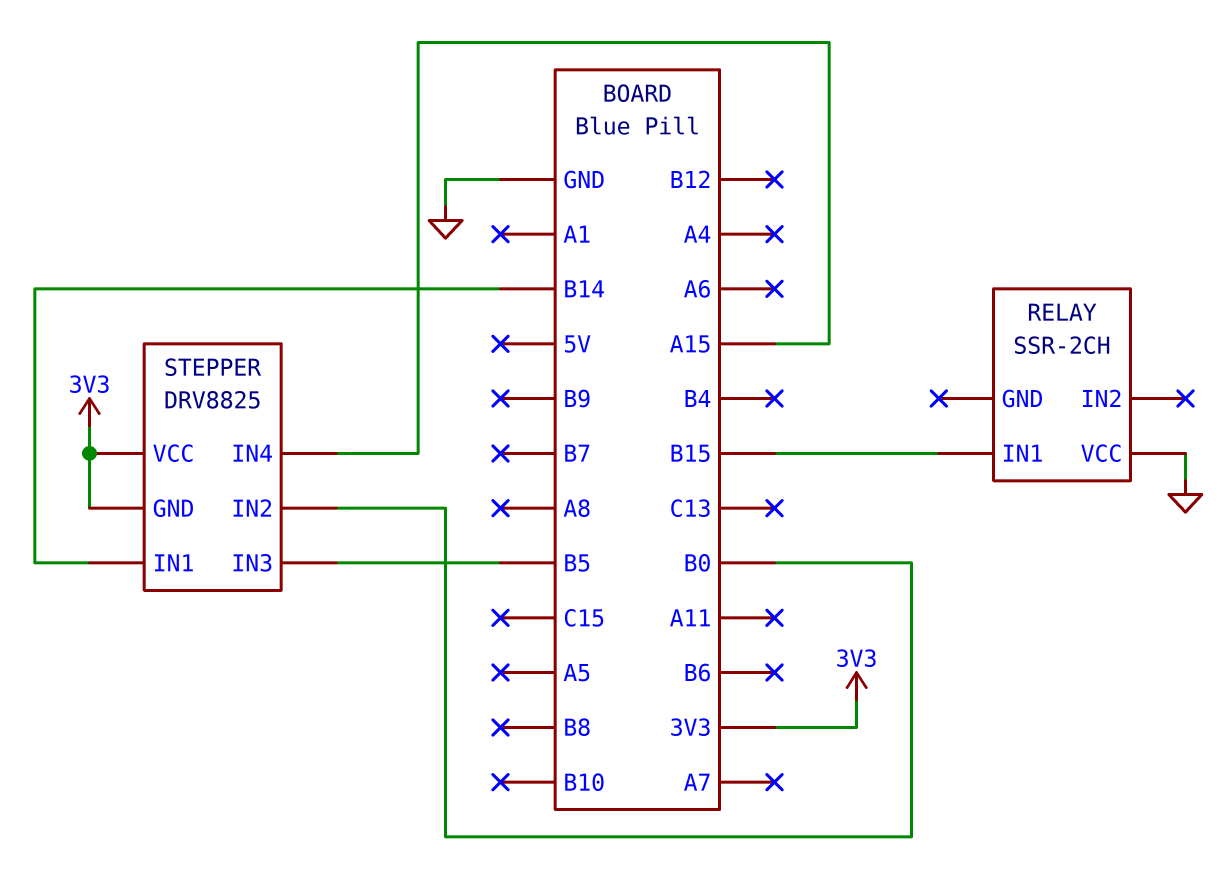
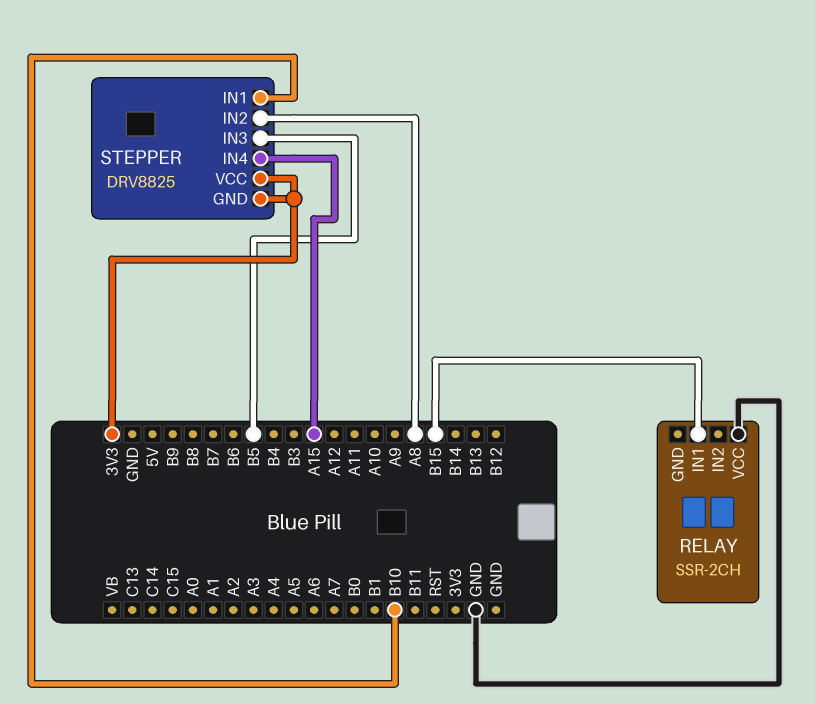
STEPPER pin IN1: B14 -> B10
STEPPER pin IN2: B0 -> A8

